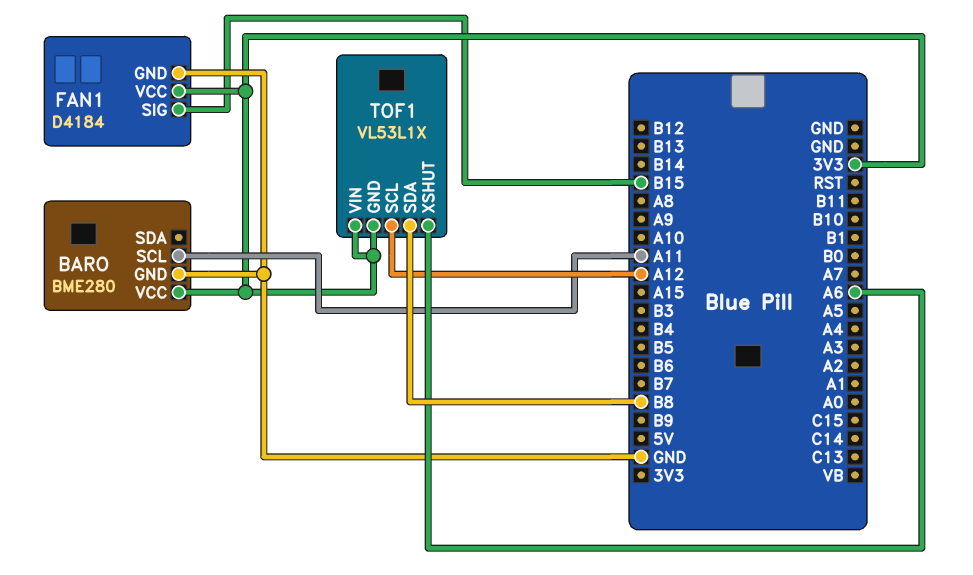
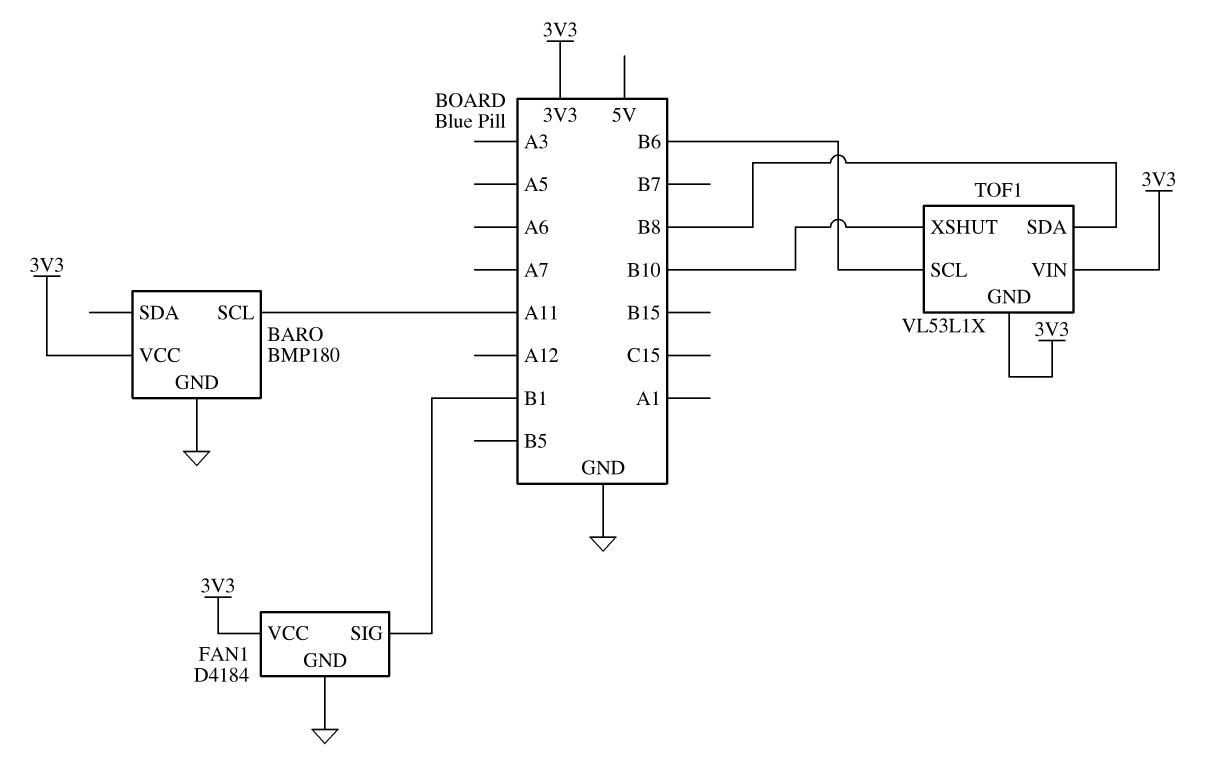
BARO: BME280 -> BMP180
FAN1 pin SIG: B15 -> B1
TOF1 pin SCL: A12 -> B6
TOF1 pin XSHUT: A6 -> B10

